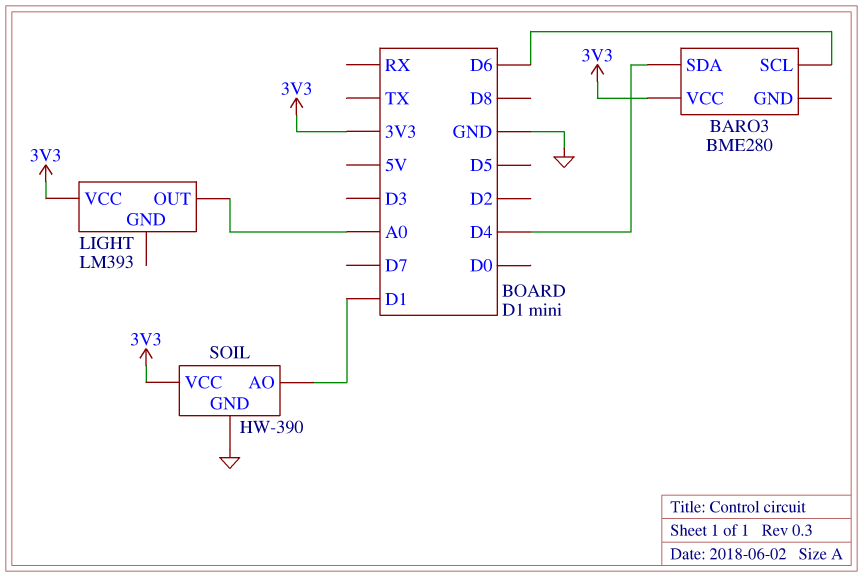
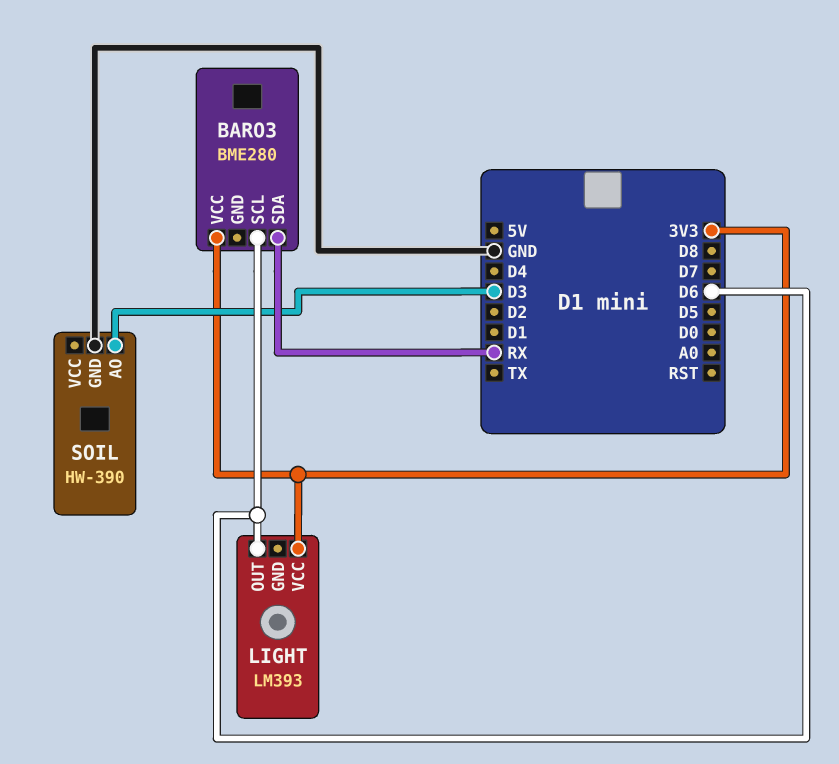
BARO3 pin SDA: D4 -> RX
LIGHT pin OUT: A0 -> D6
SOIL pin AO: D1 -> D3
SOIL pin VCC: 3V3 -> none

